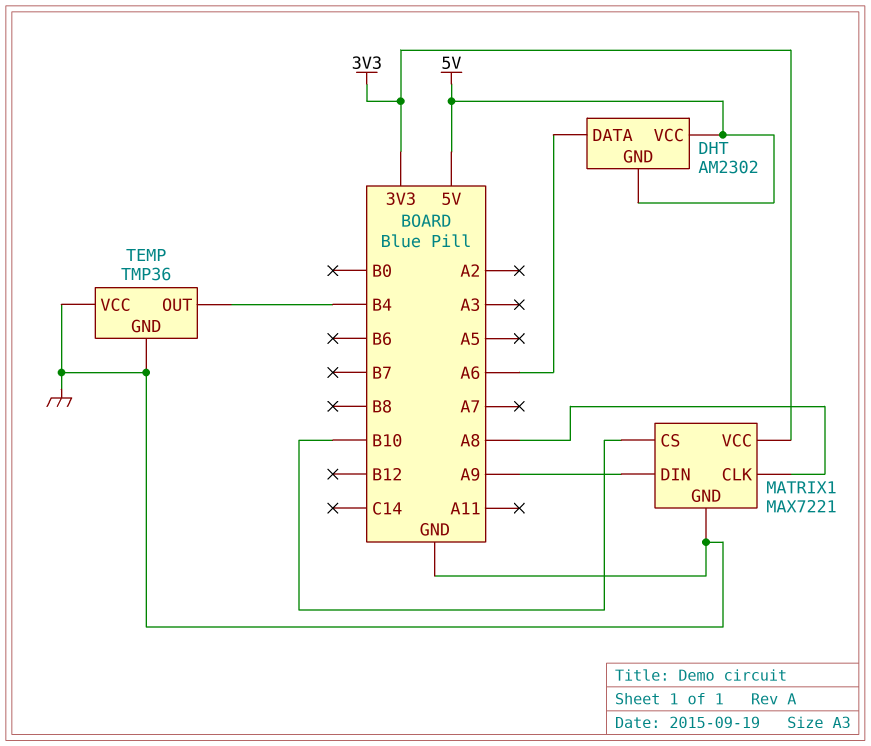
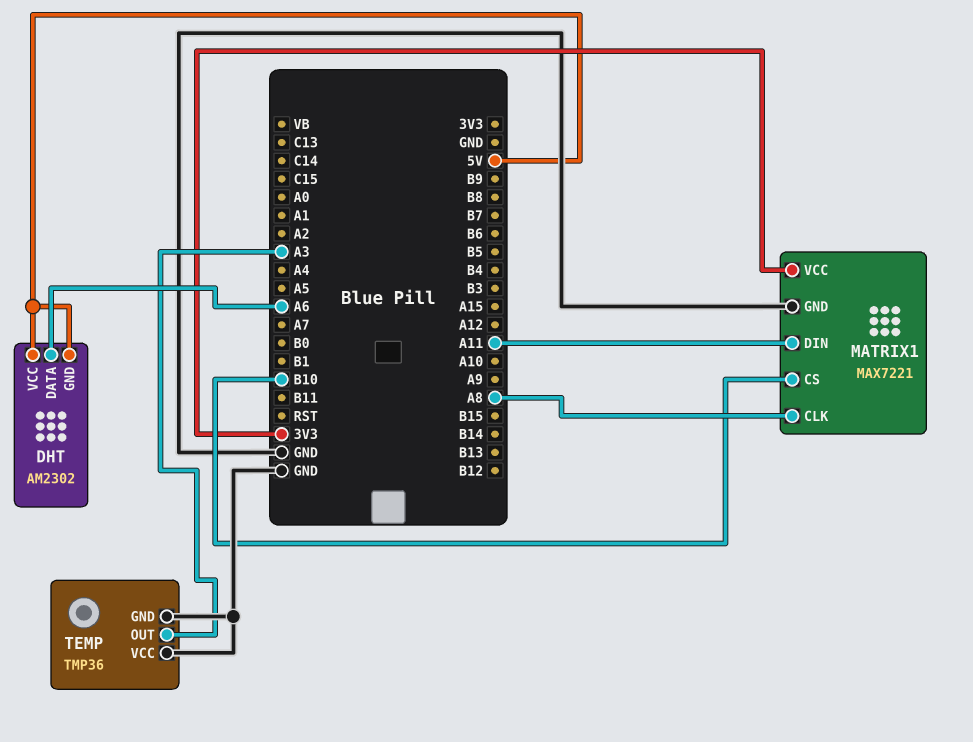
MATRIX1 pin DIN: A9 -> A11
TEMP pin OUT: B4 -> A3

